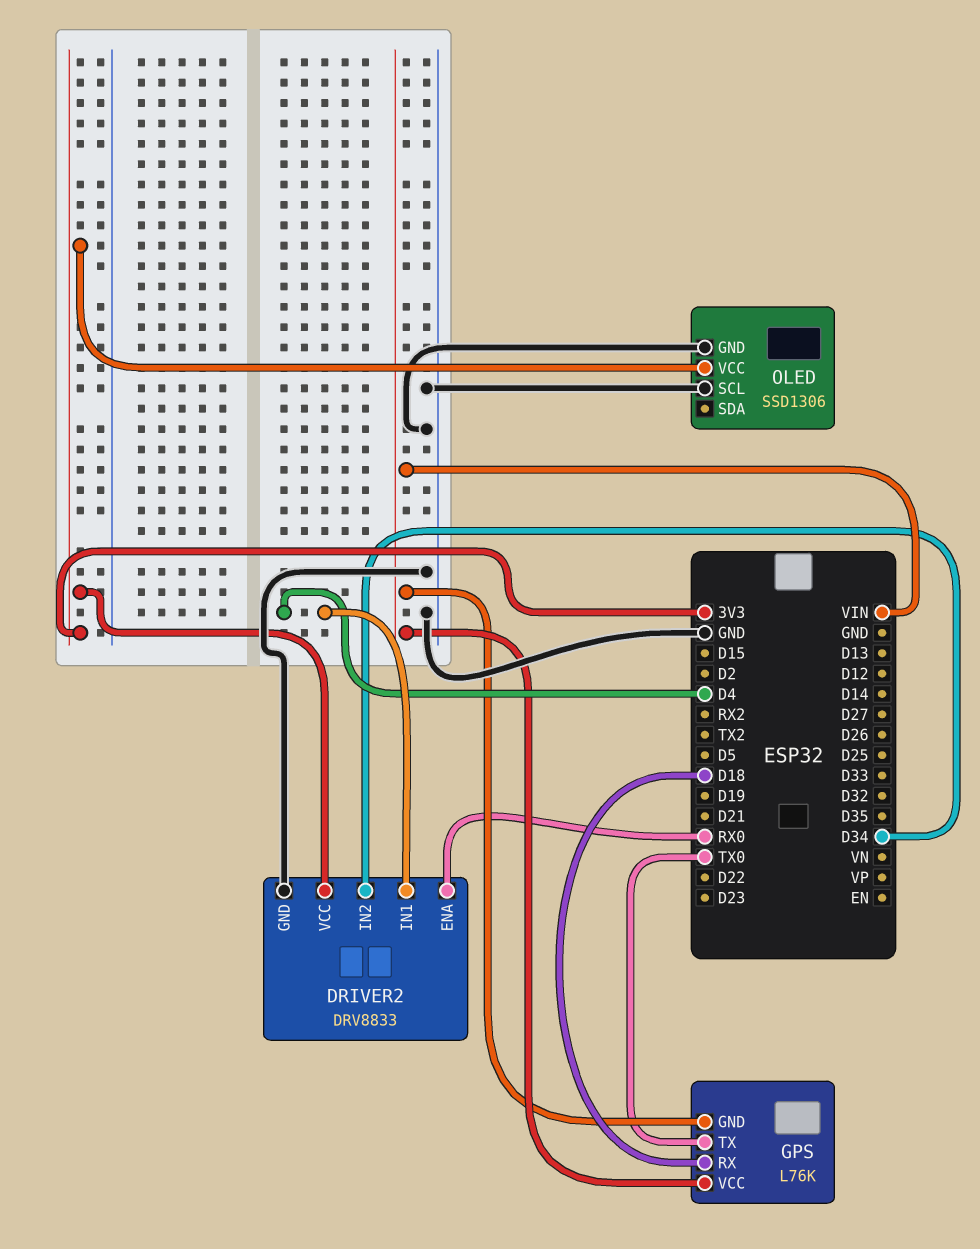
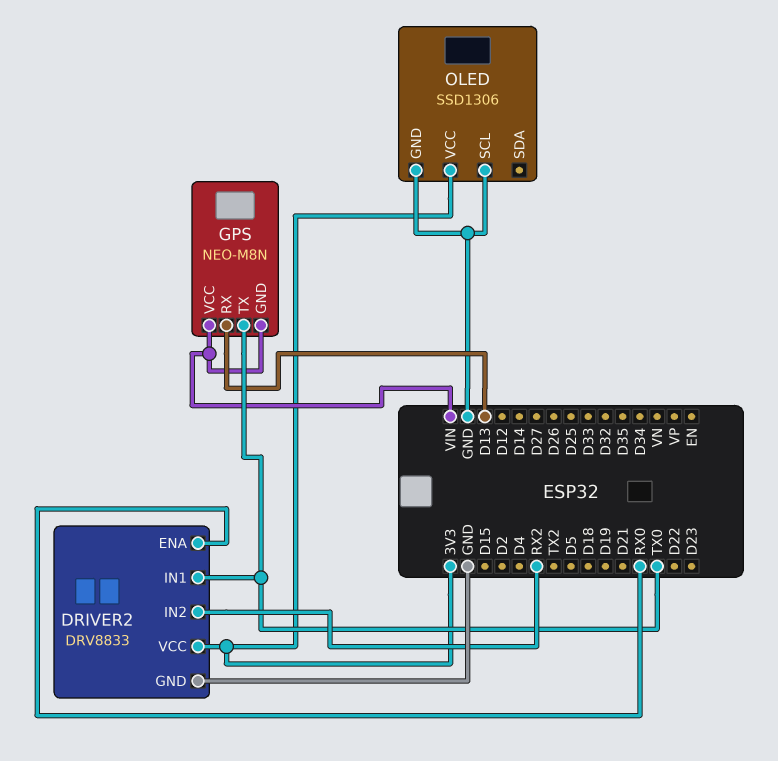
DRIVER2 pin IN1: D4 -> TX0
DRIVER2 pin IN2: D34 -> RX2
GPS: L76K -> NEO-M8N
GPS pin RX: D18 -> D13

